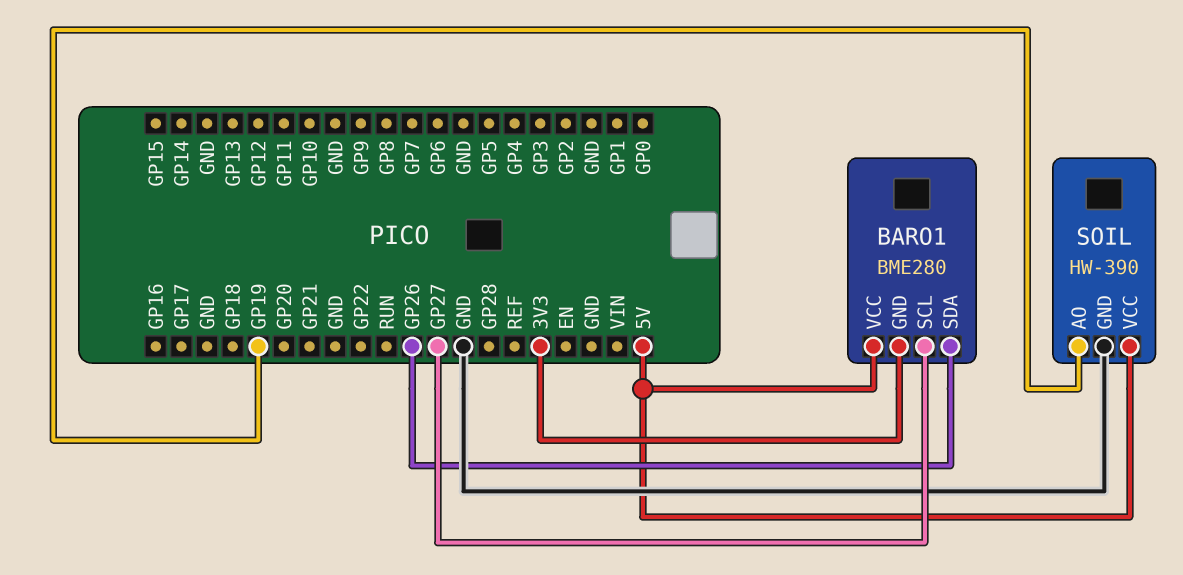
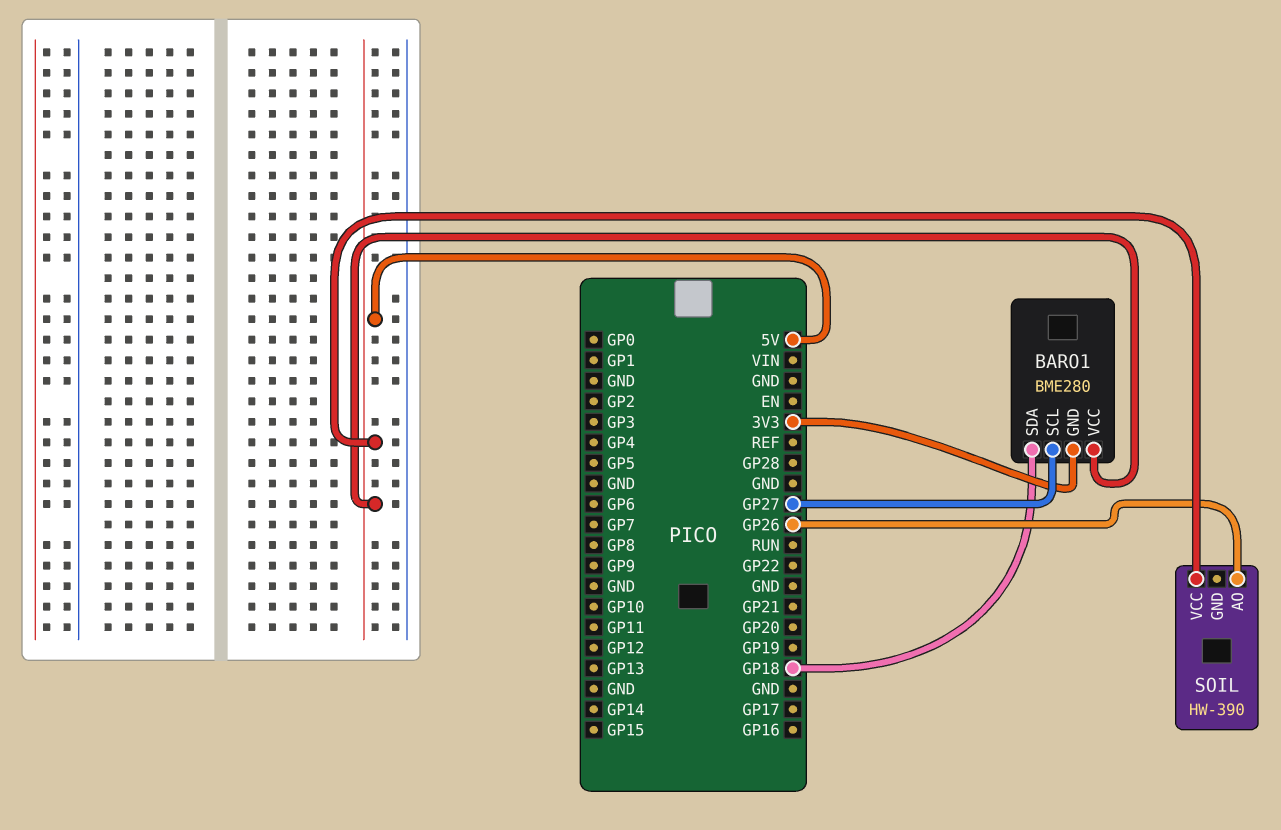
BARO1 pin SDA: GP26 -> GP18
SOIL pin AO: GP19 -> GP26
SOIL pin GND: GND -> none

